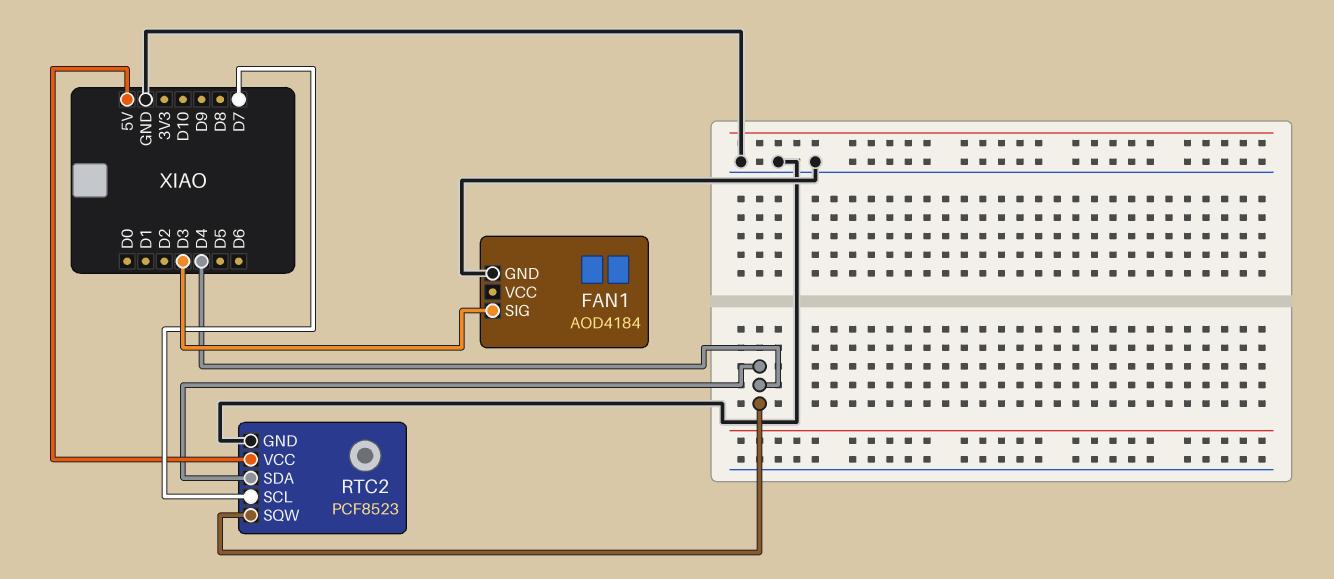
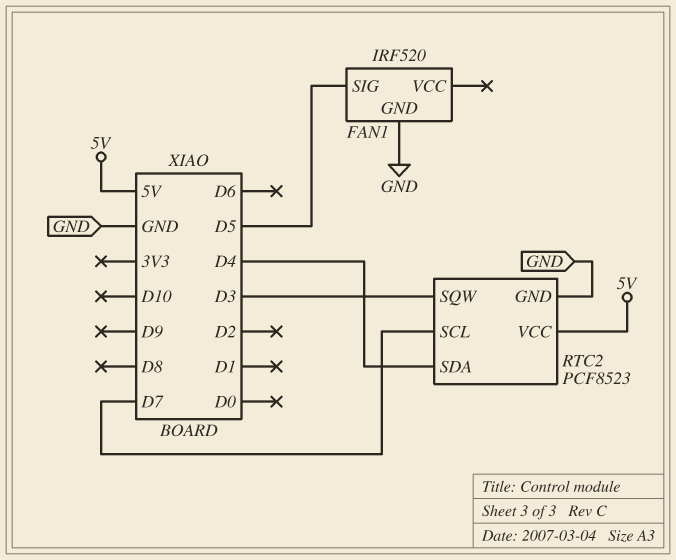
FAN1: AOD4184 -> IRF520
FAN1 pin SIG: D3 -> D5
RTC2 pin SQW: D4 -> D3

